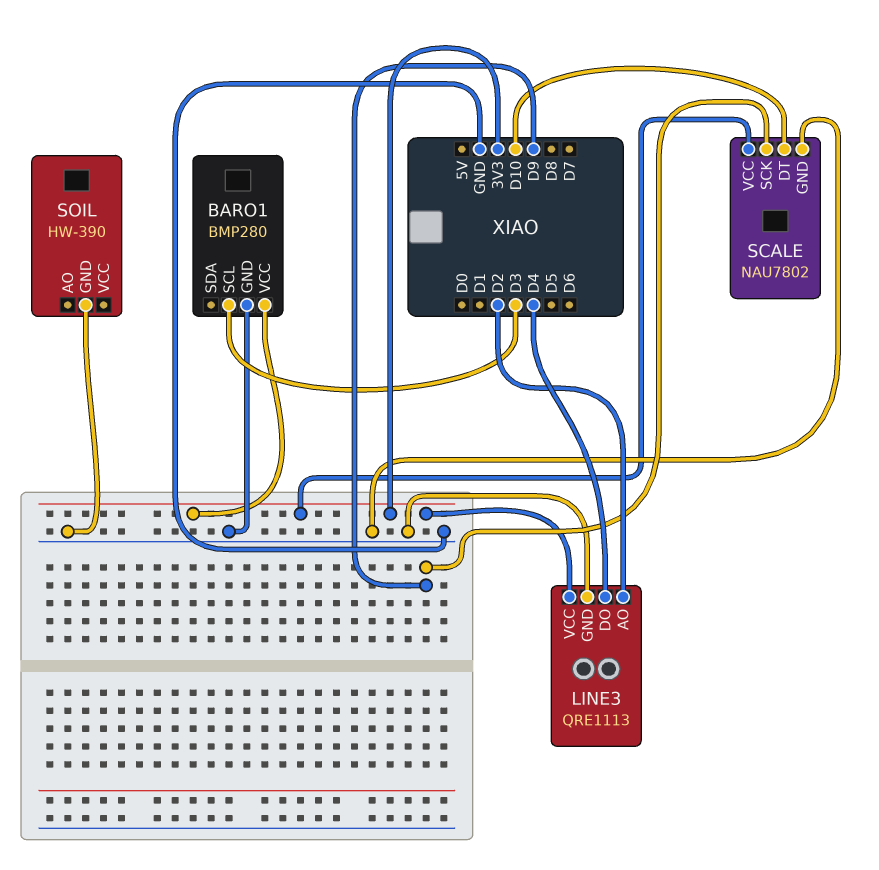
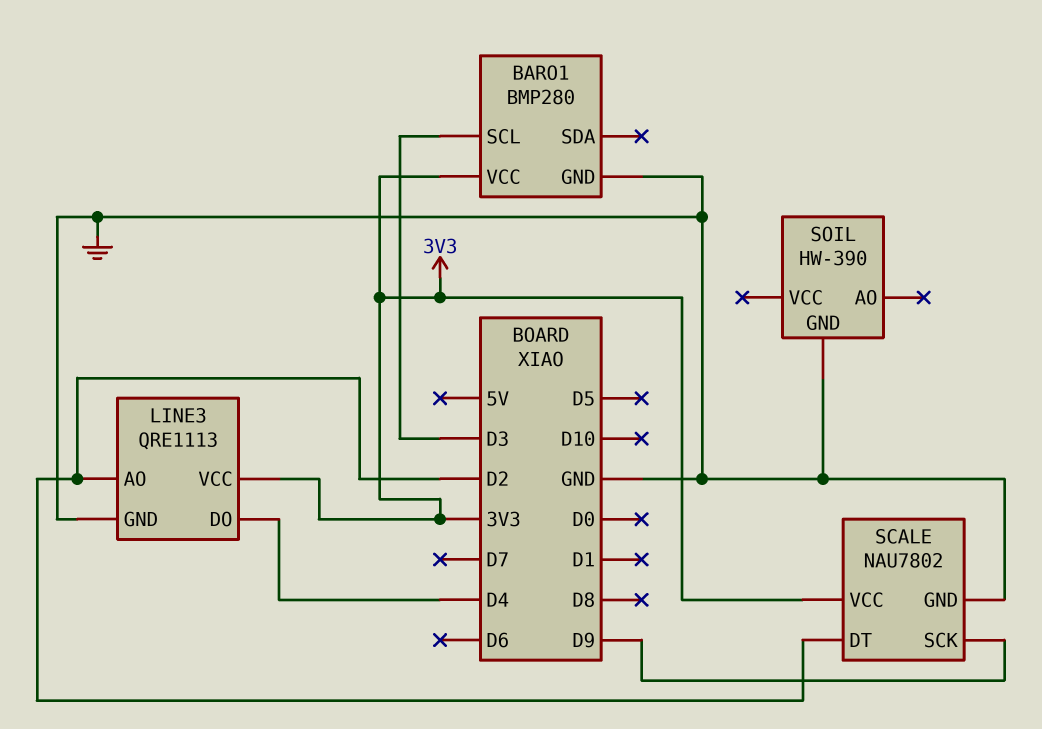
SCALE pin DT: D10 -> D2

